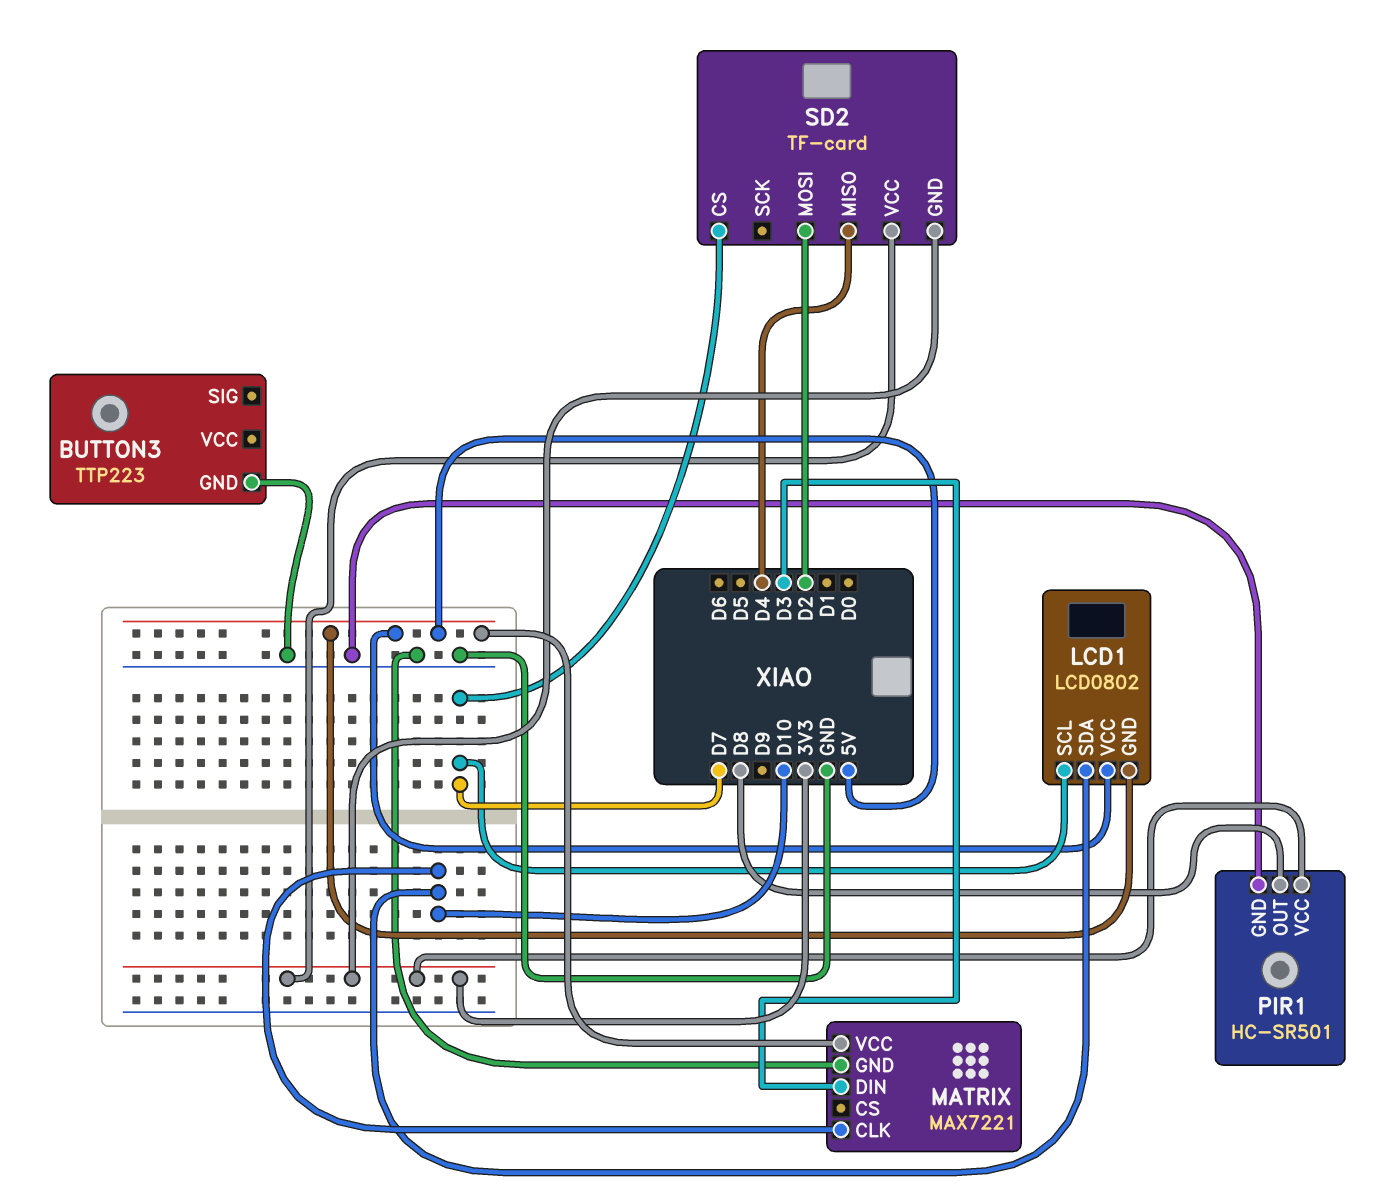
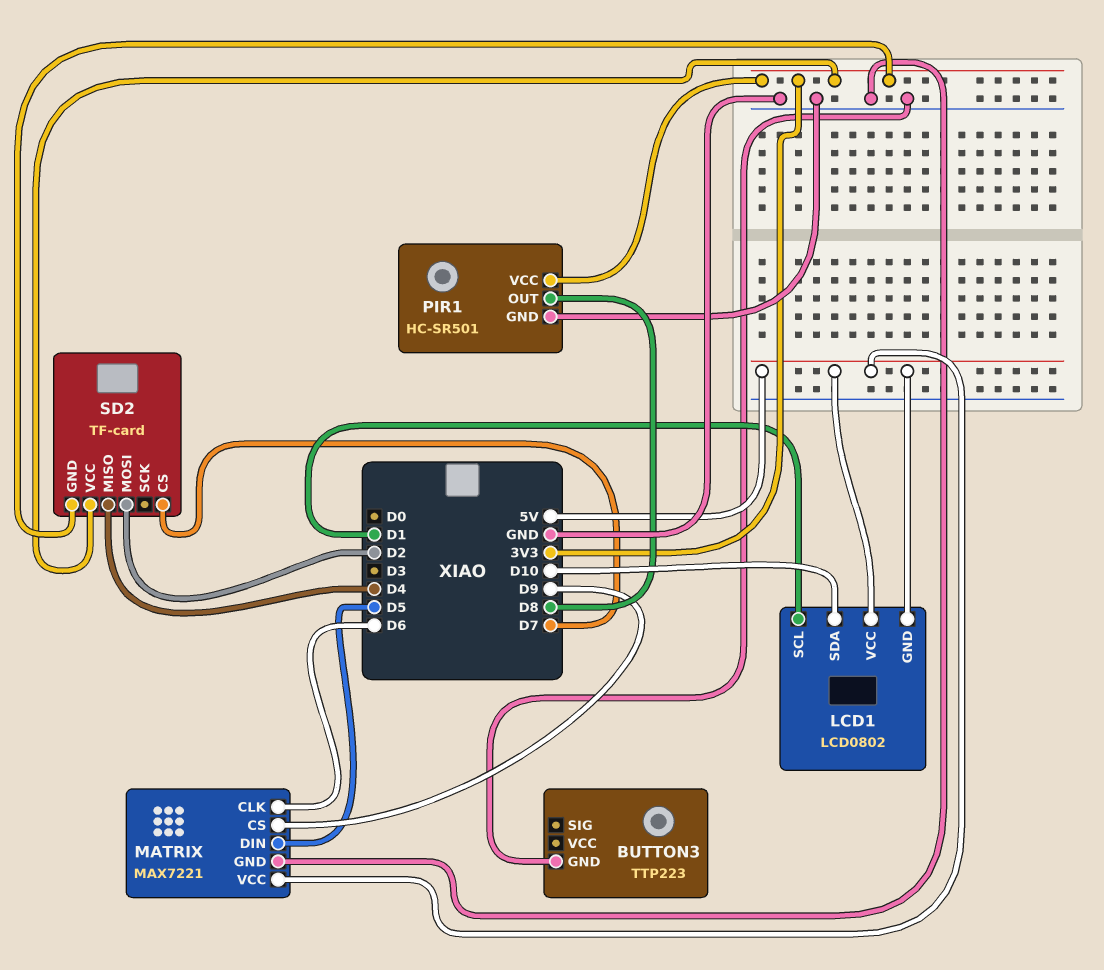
LCD1 pin SCL: D7 -> D1
MATRIX pin CLK: D10 -> D6
MATRIX pin CS: none -> D9
MATRIX pin DIN: D3 -> D5

